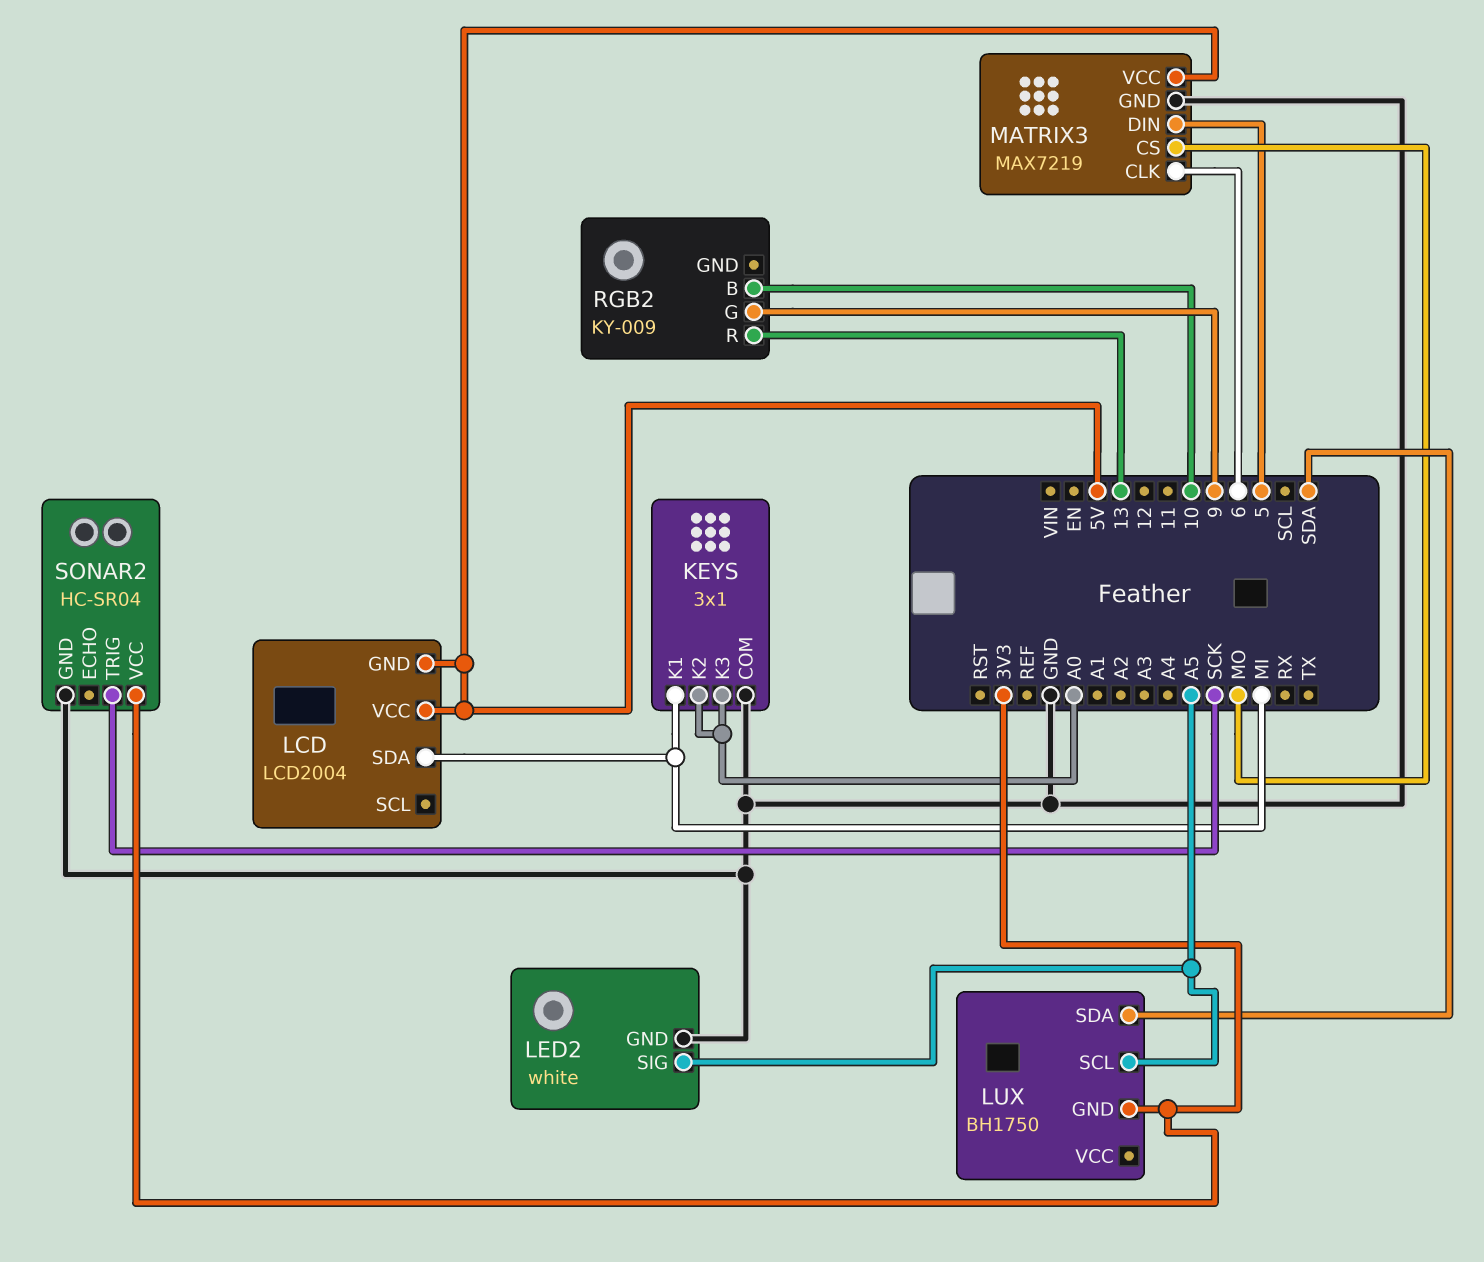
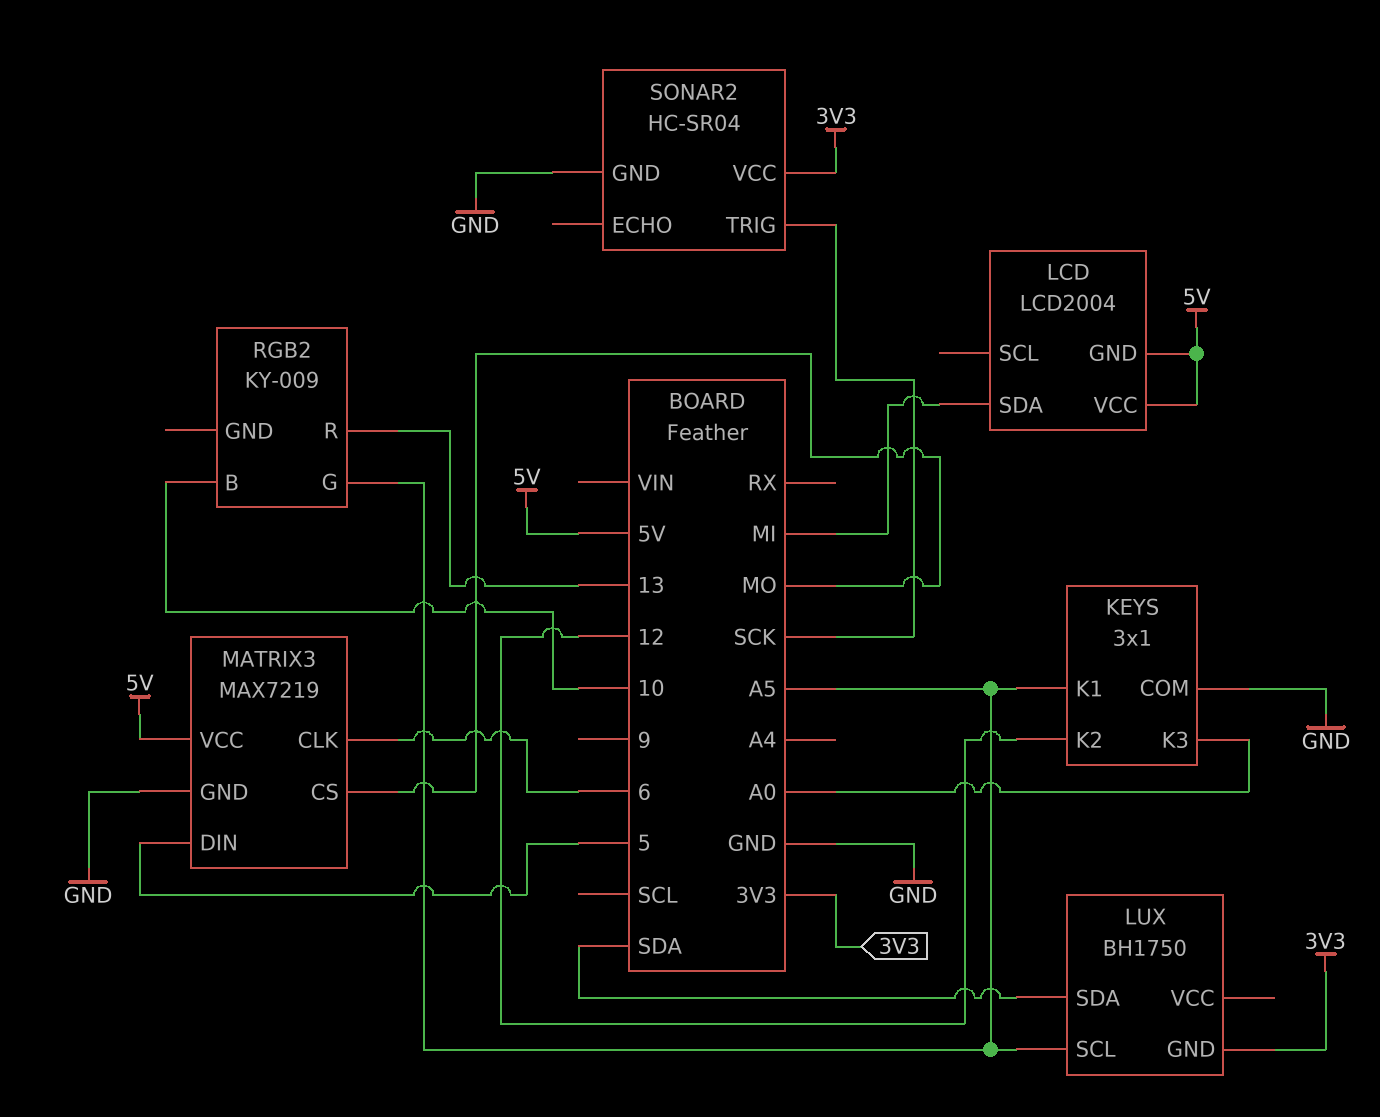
KEYS pin K1: MI -> A5
KEYS pin K2: A0 -> 12
LED2: white -> none
LED2 pin GND: GND -> none
LED2 pin SIG: A5 -> none
RGB2 pin G: 9 -> A5

